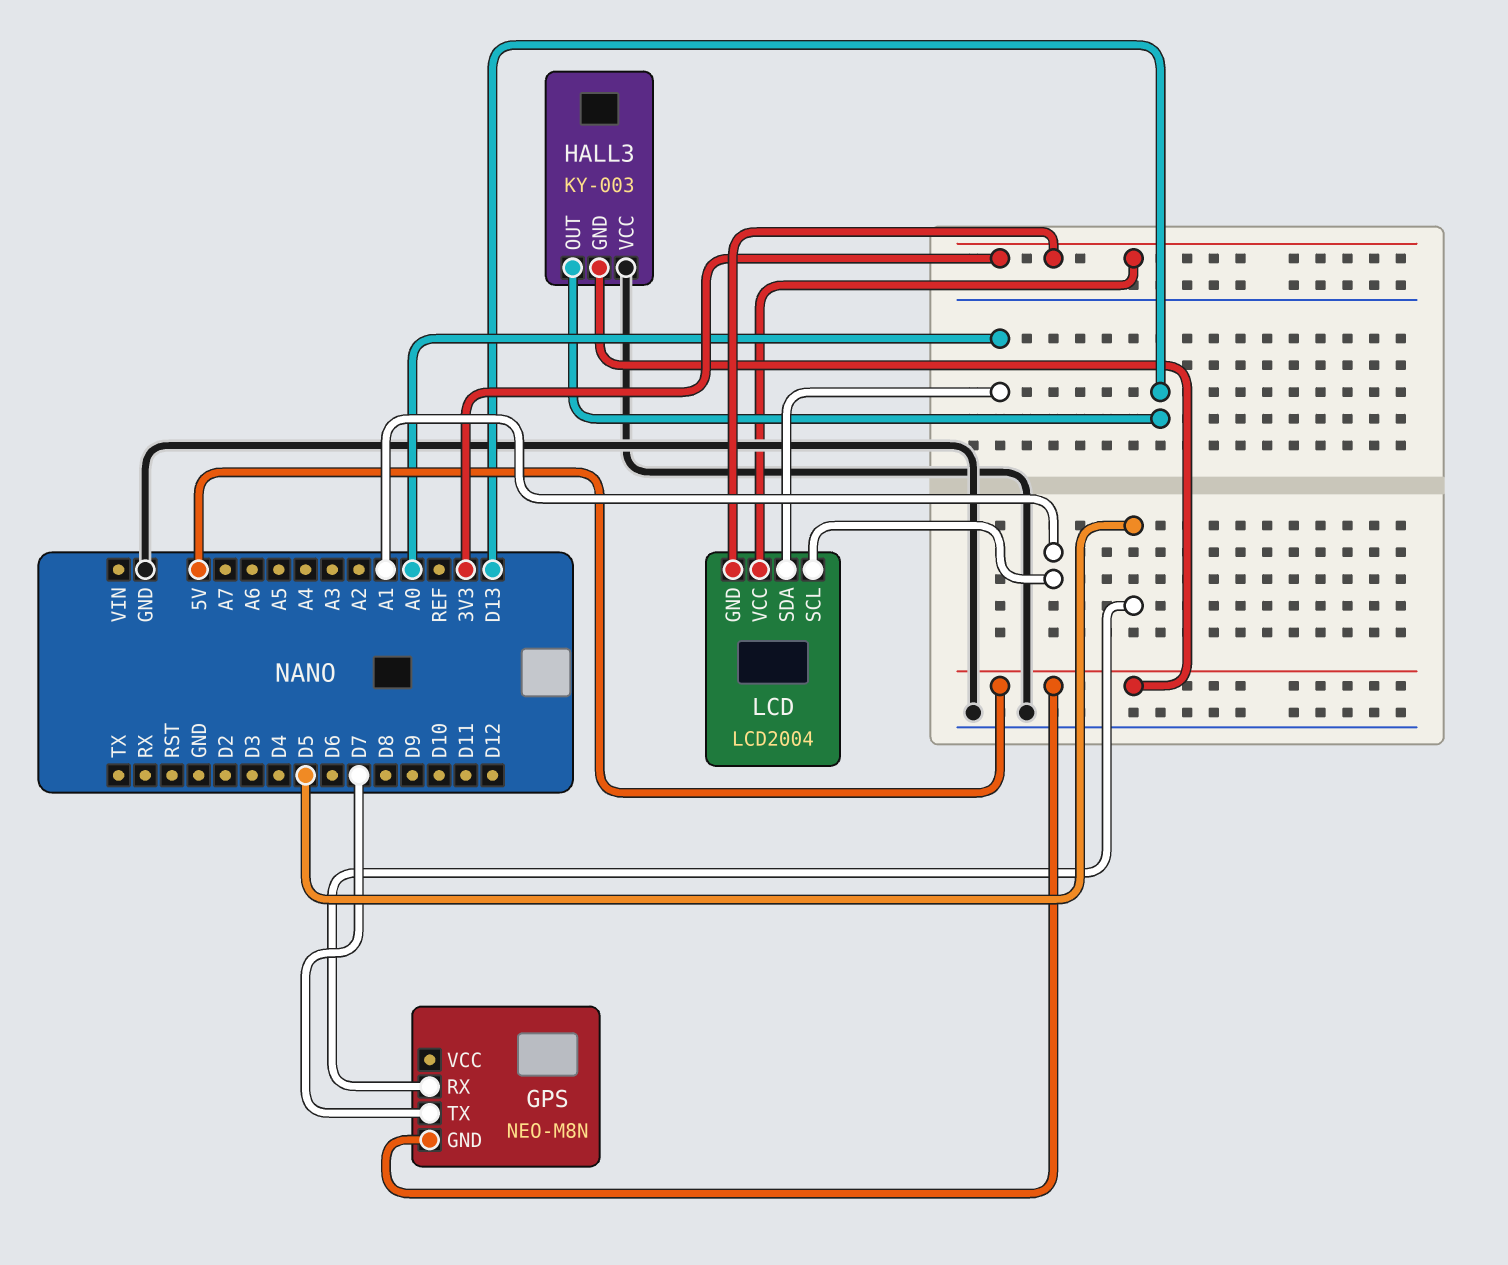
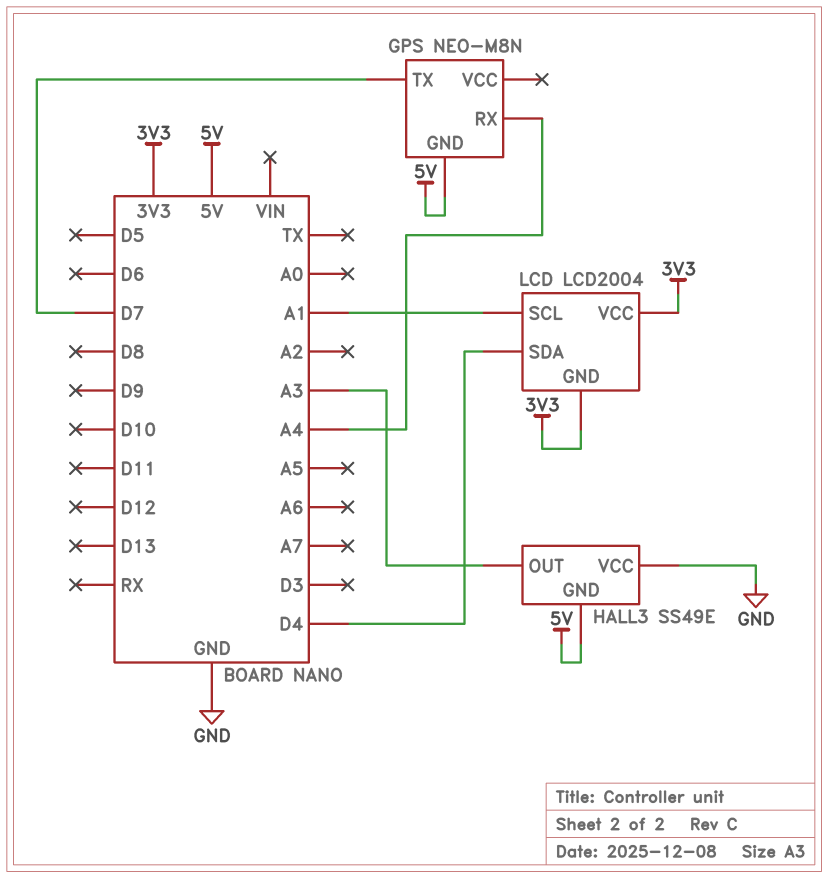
GPS pin RX: D5 -> A4
HALL3: KY-003 -> SS49E
HALL3 pin OUT: D13 -> A3
LCD pin SDA: A0 -> D4

